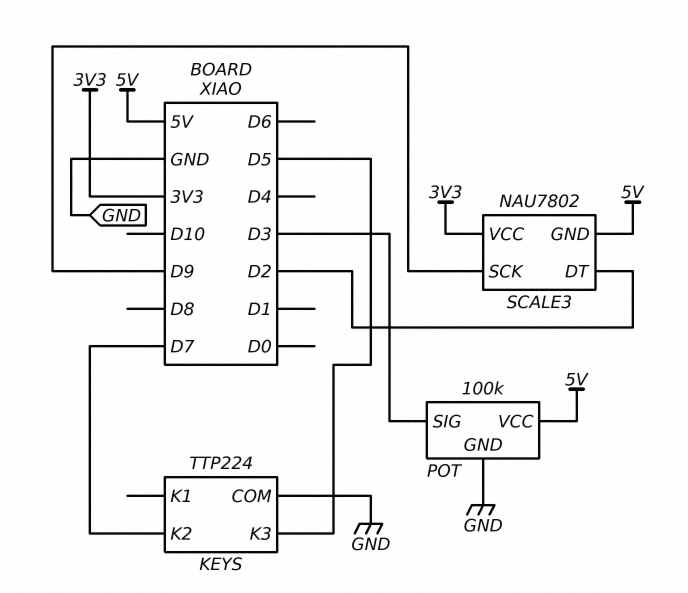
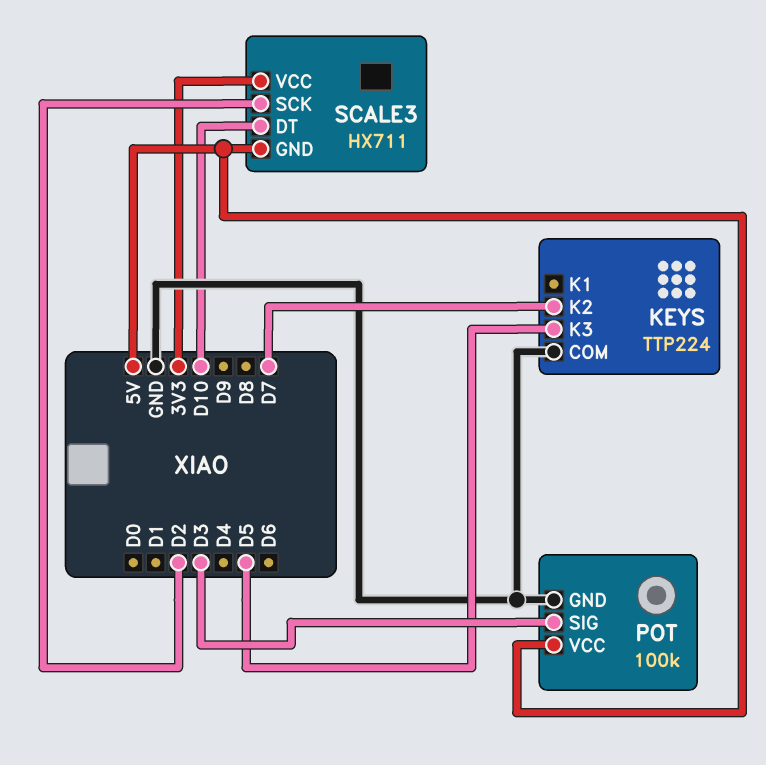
SCALE3: NAU7802 -> HX711
SCALE3 pin DT: D2 -> D10
SCALE3 pin SCK: D9 -> D2

